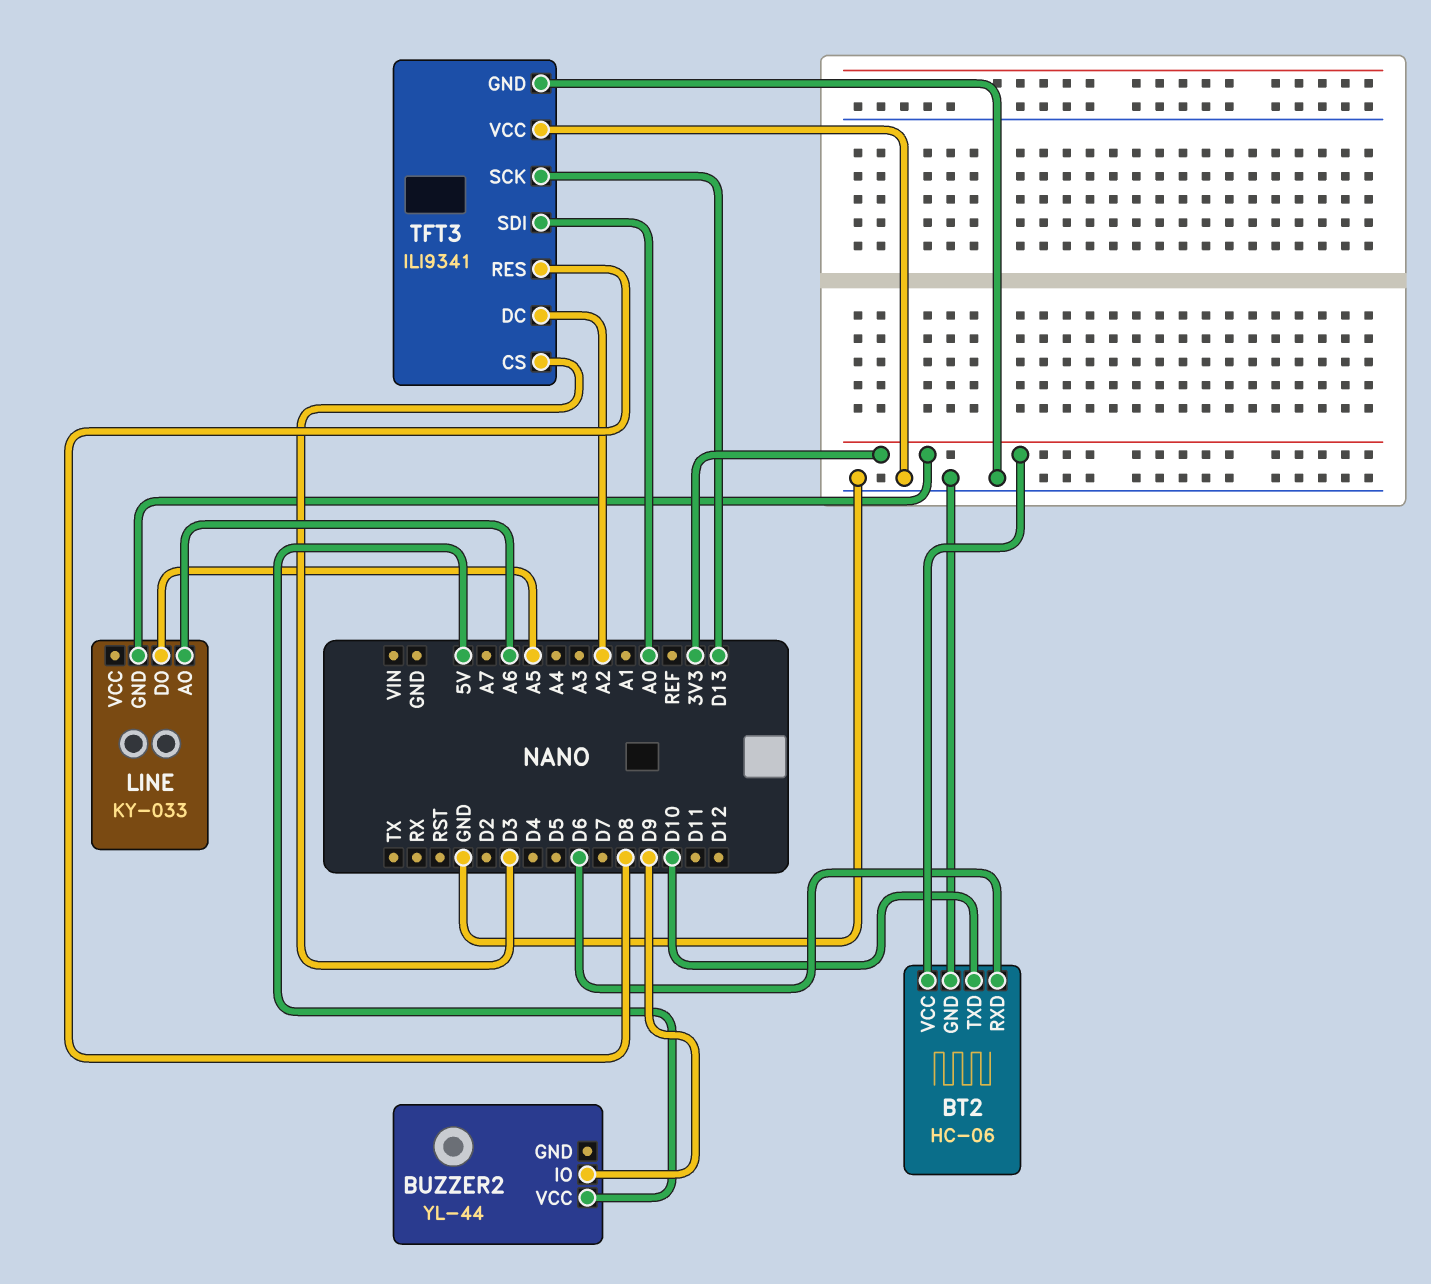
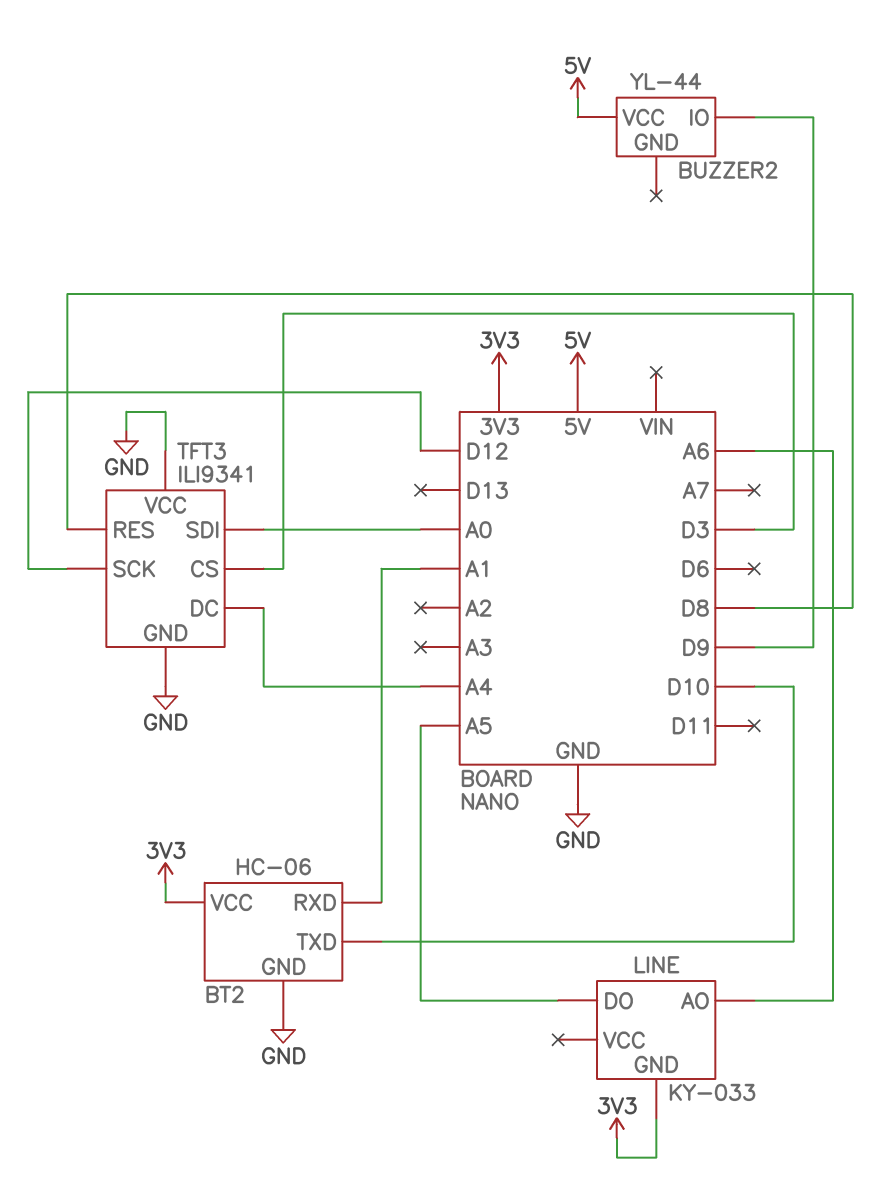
BT2 pin RXD: D6 -> A1
TFT3 pin DC: A2 -> A4
TFT3 pin SCK: D13 -> D12

